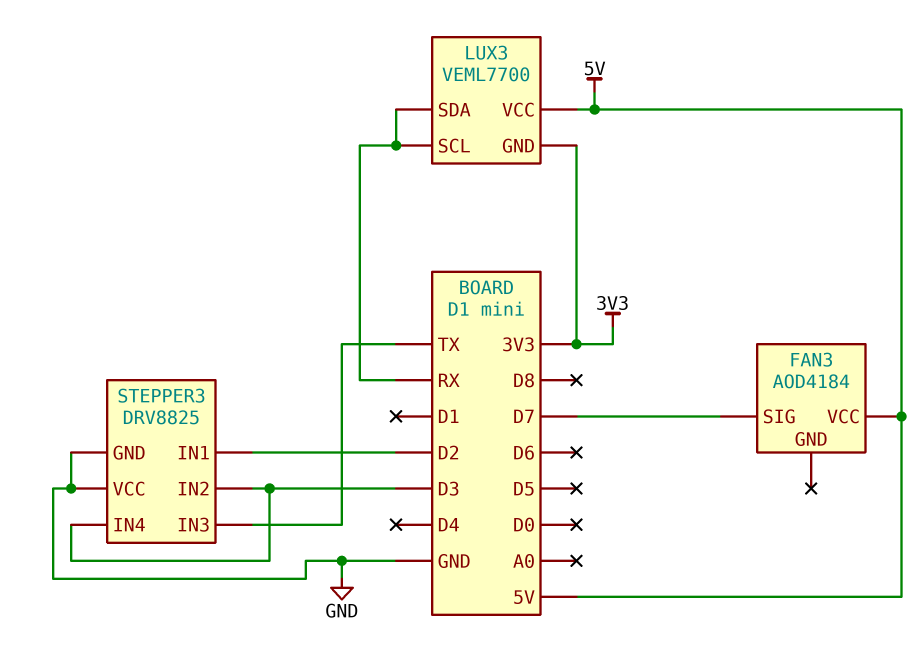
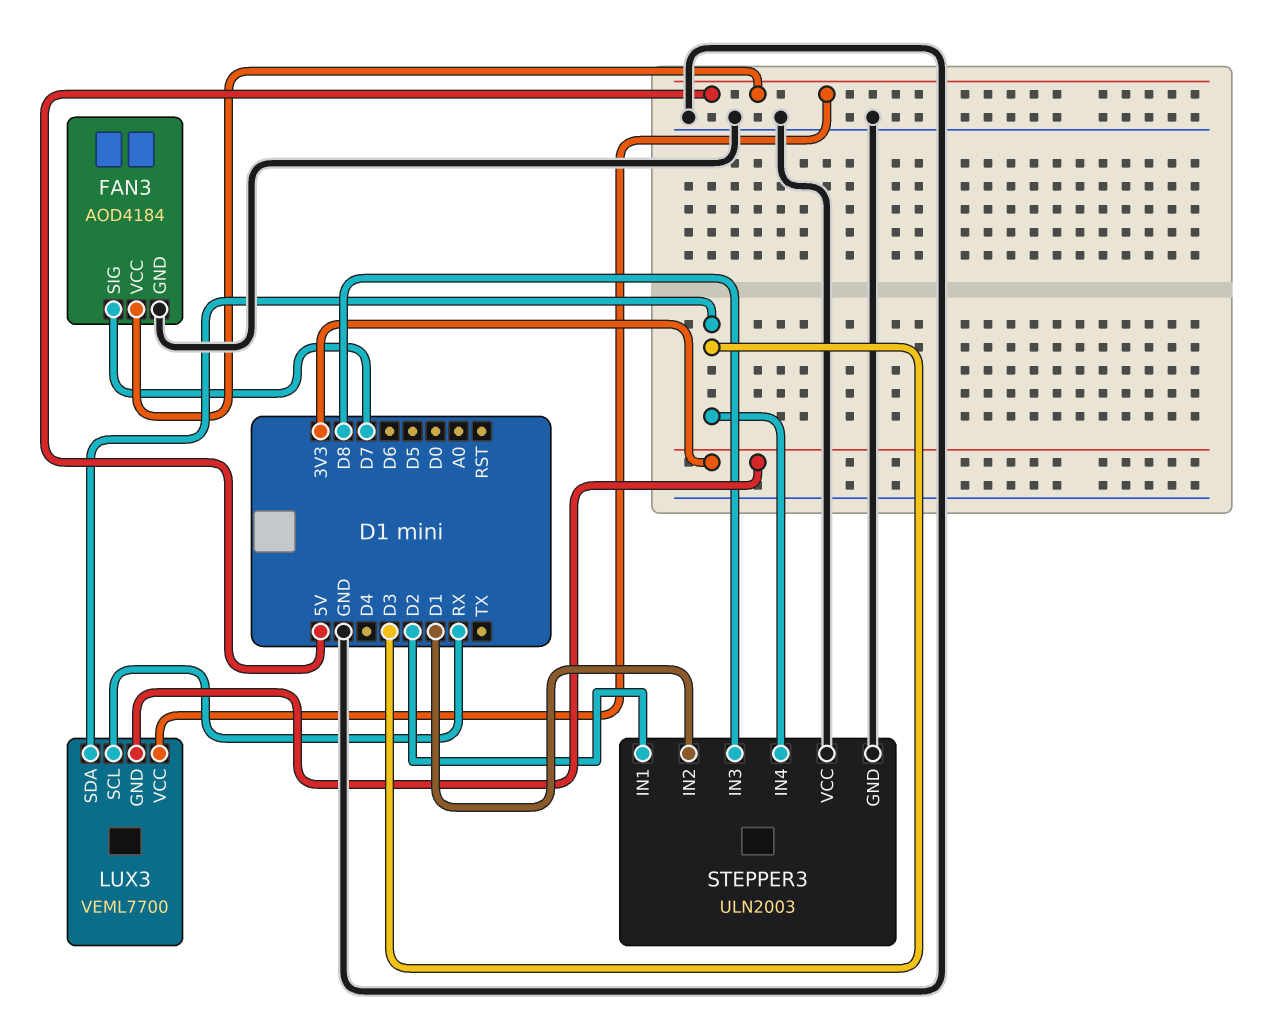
FAN3 pin GND: none -> GND
LUX3 pin SDA: RX -> D3
STEPPER3: DRV8825 -> ULN2003
STEPPER3 pin IN2: D3 -> D1
STEPPER3 pin IN3: TX -> D8

